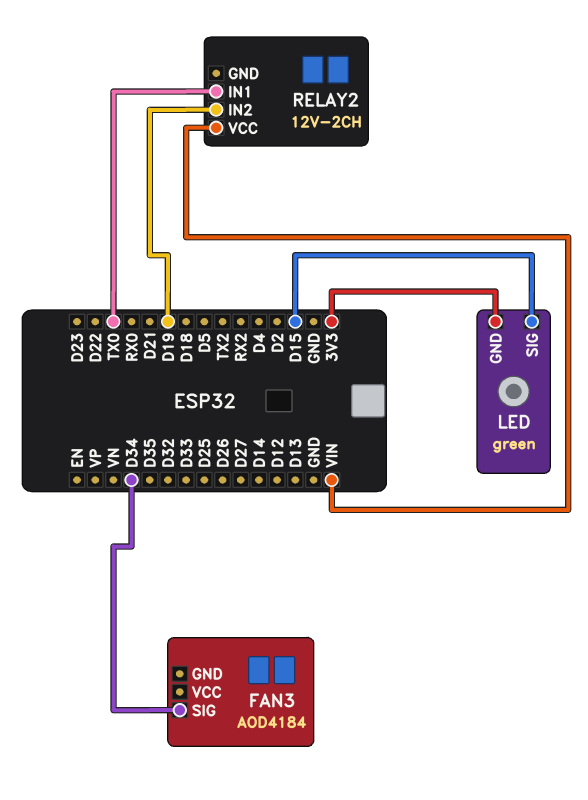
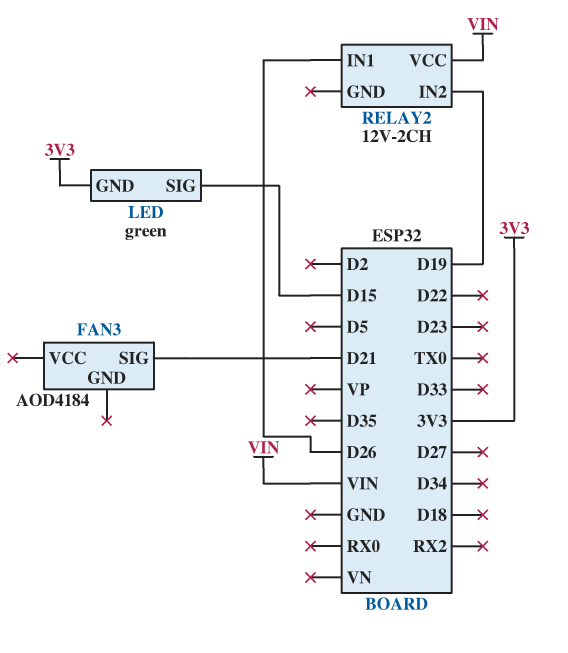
FAN3 pin SIG: D34 -> D21
RELAY2 pin IN1: TX0 -> D26

